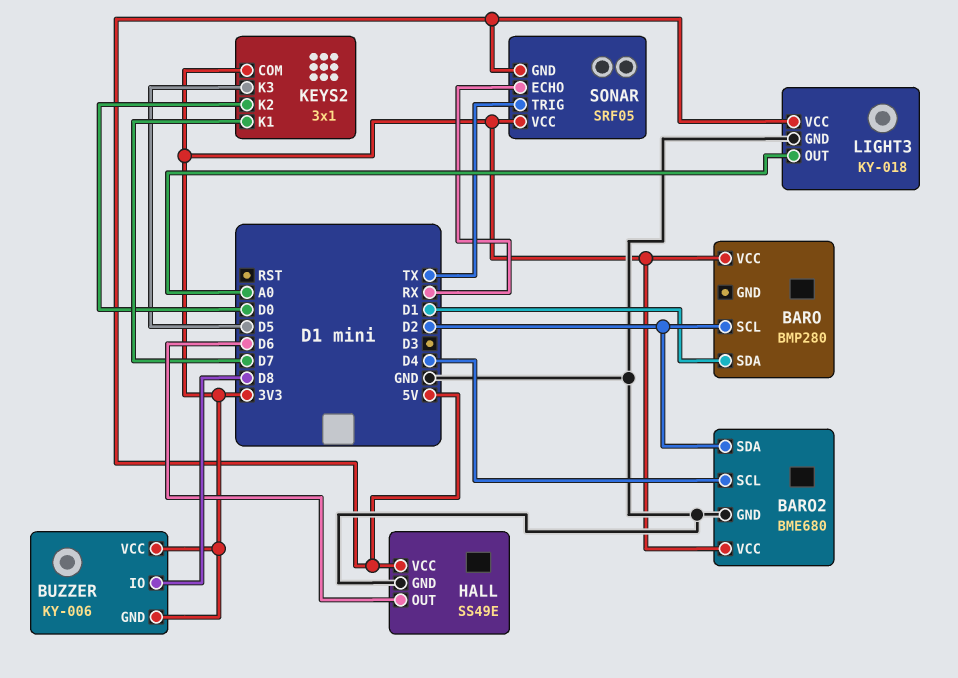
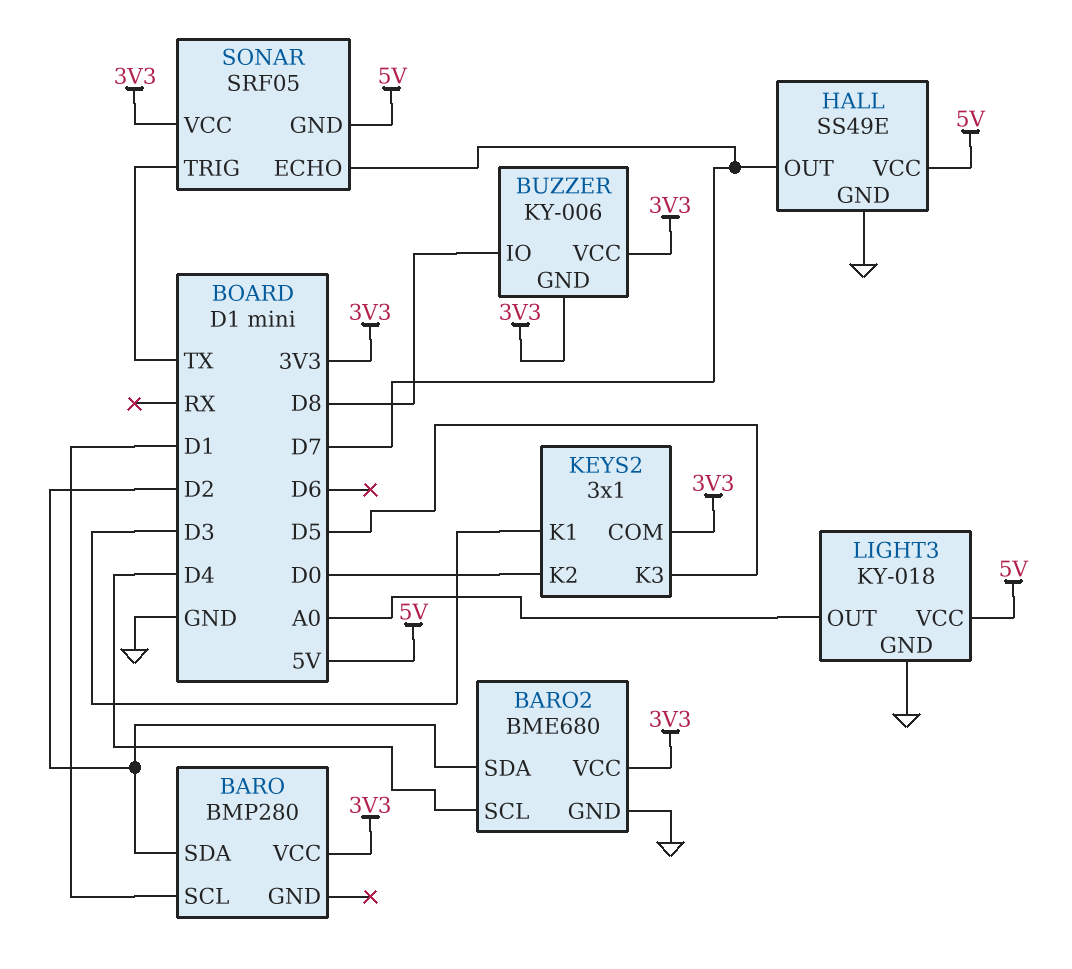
BARO pin SCL: D2 -> D1
BARO pin SDA: D1 -> D2
HALL pin OUT: D6 -> D7
KEYS2 pin K1: D7 -> D3
SONAR pin ECHO: RX -> D7

